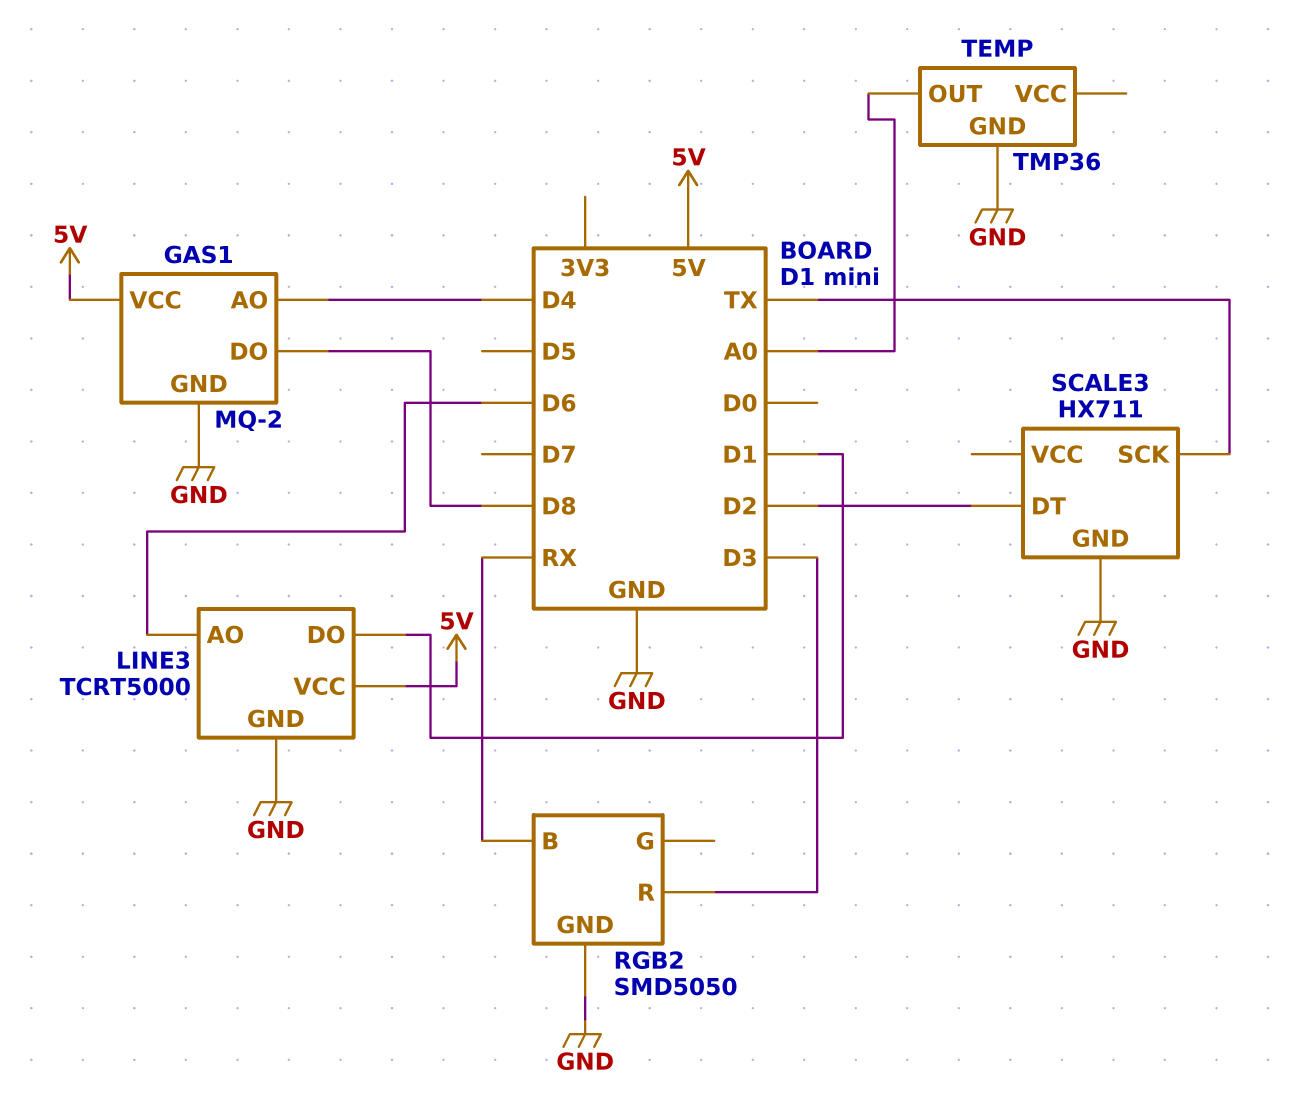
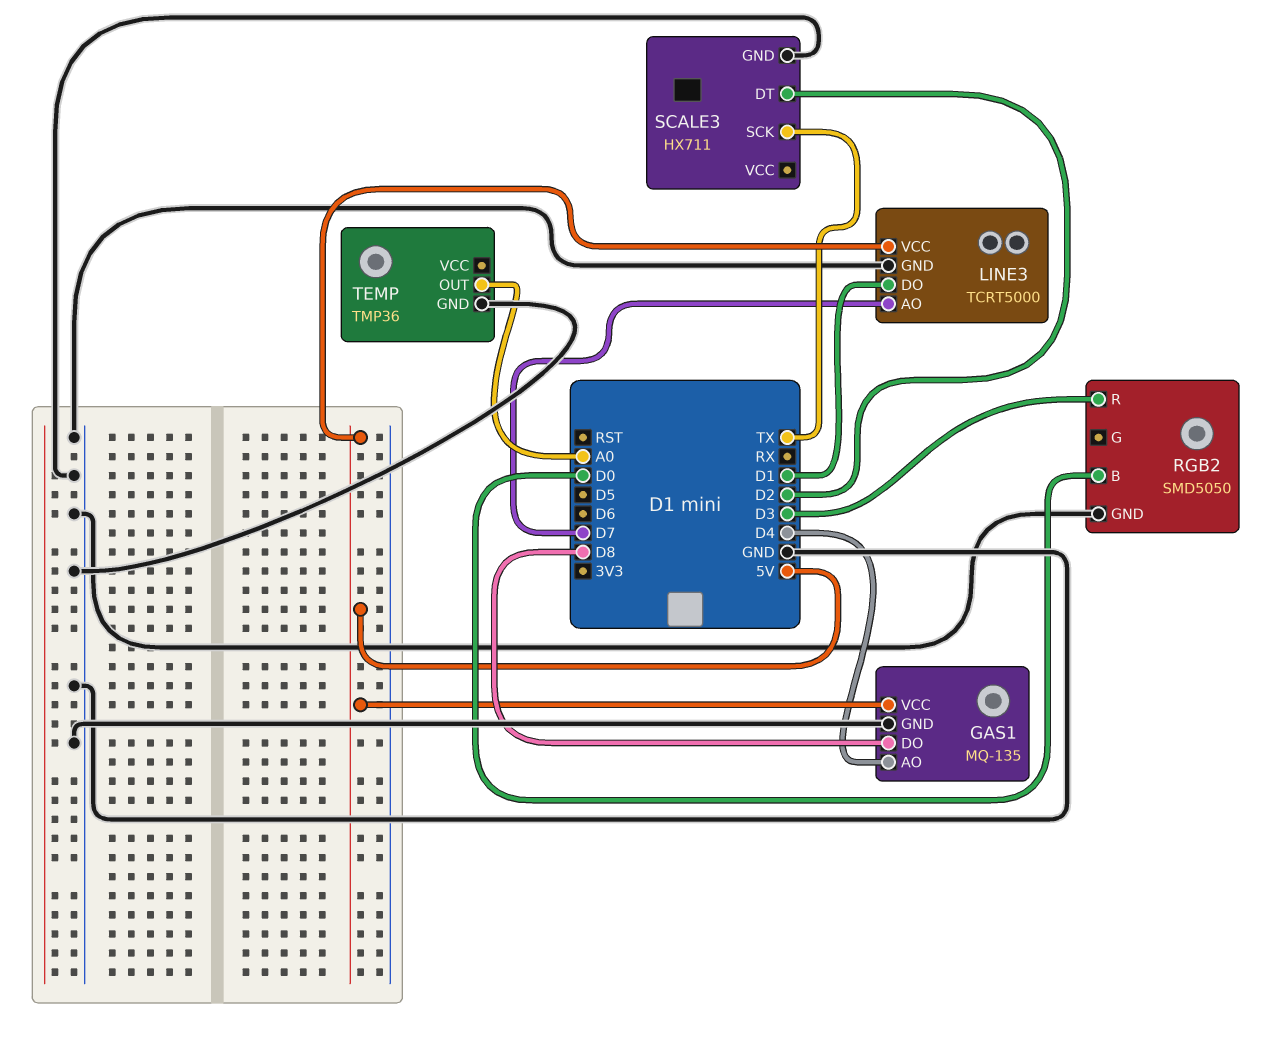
GAS1: MQ-2 -> MQ-135
LINE3 pin AO: D6 -> D7
RGB2 pin B: RX -> D0

